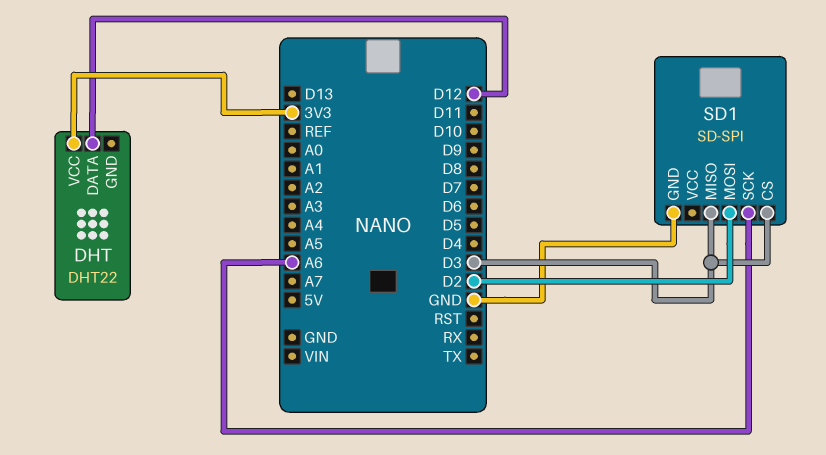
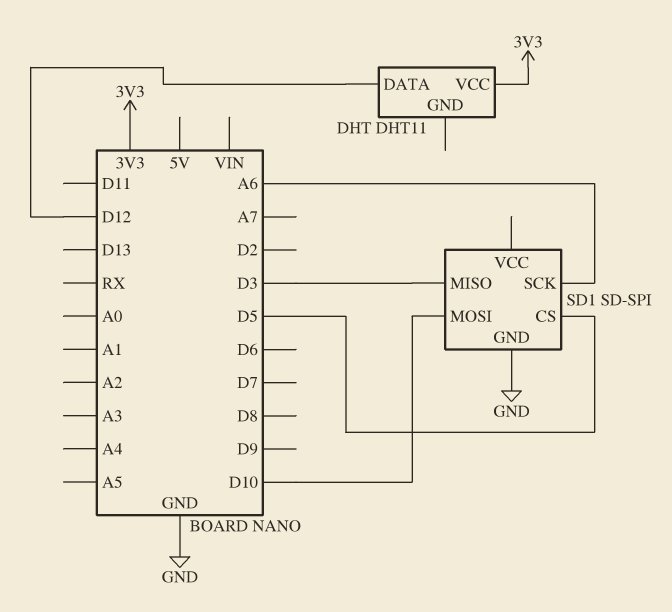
DHT: DHT22 -> DHT11
SD1 pin CS: D3 -> D5
SD1 pin MOSI: D2 -> D10

